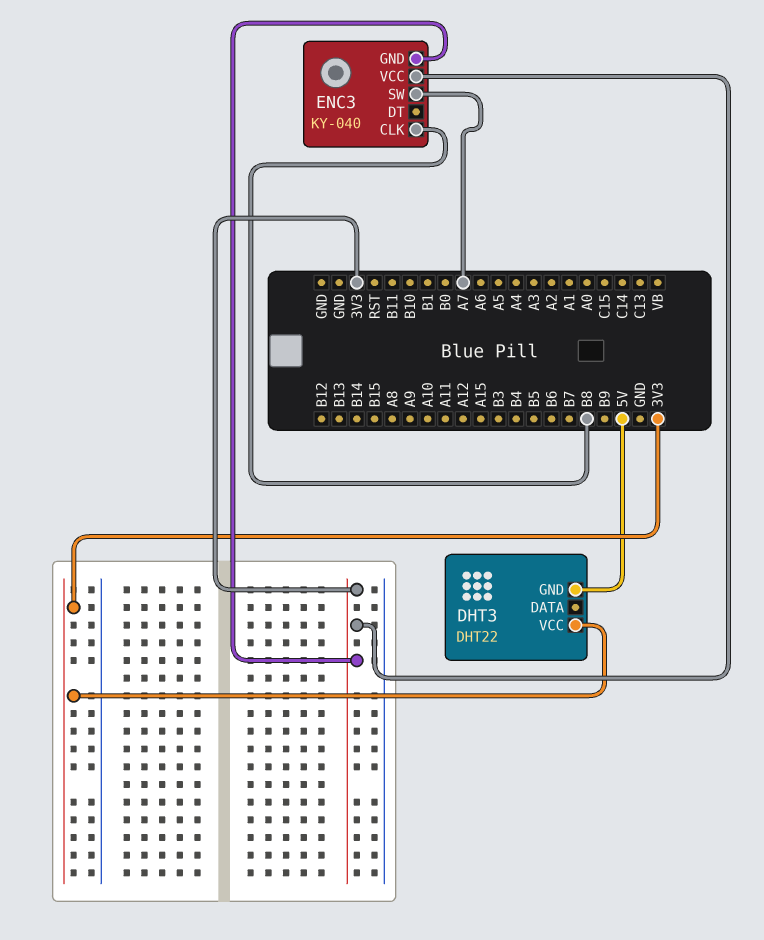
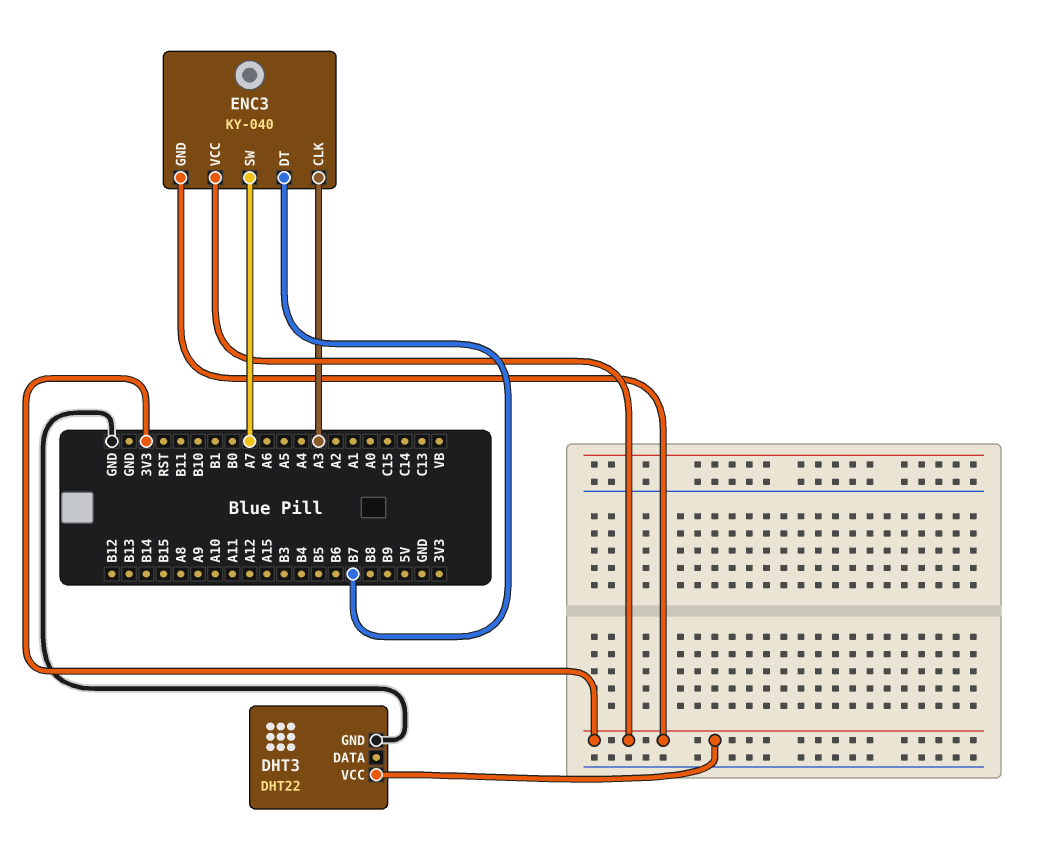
DHT3 pin GND: 5V -> GND
ENC3 pin CLK: B8 -> A3
ENC3 pin DT: none -> B7

